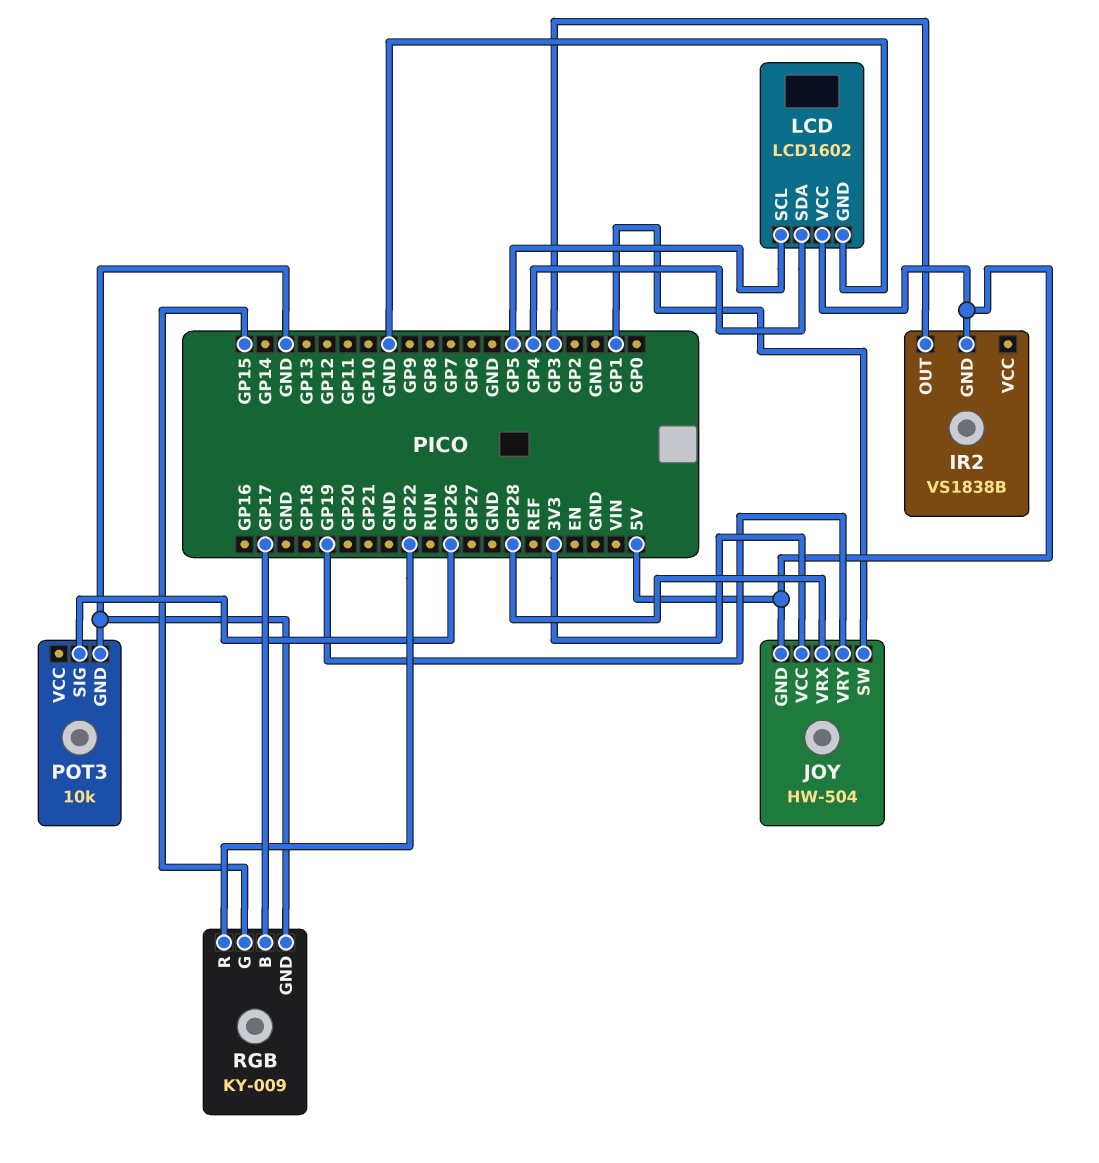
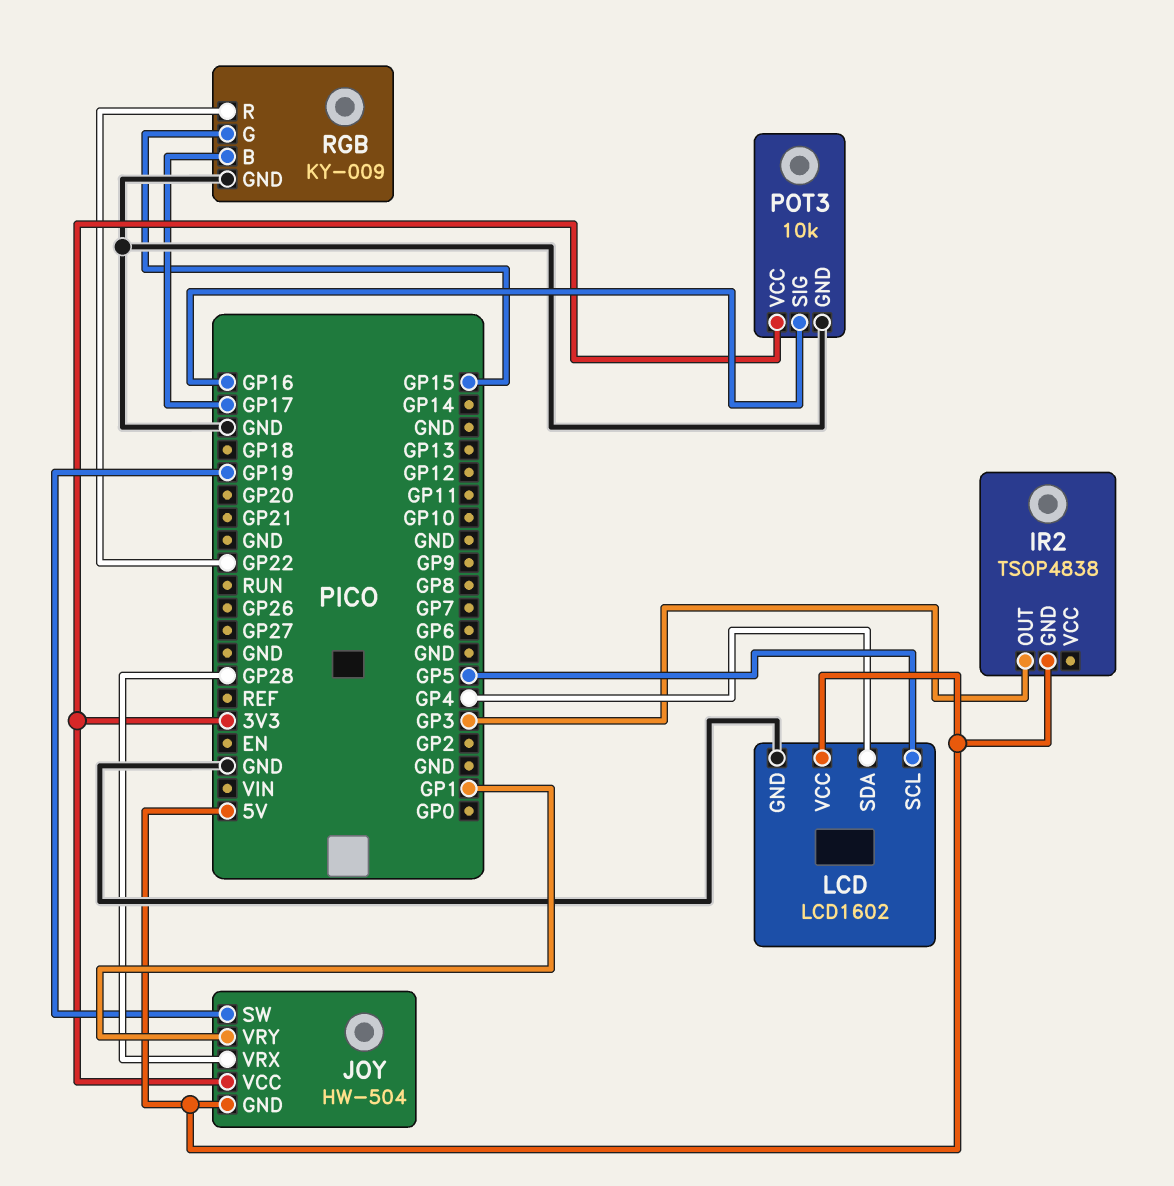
IR2: VS1838B -> TSOP4838
JOY pin SW: GP1 -> GP19
JOY pin VRY: GP19 -> GP1
POT3 pin SIG: GP26 -> GP16
POT3 pin VCC: none -> 3V3

